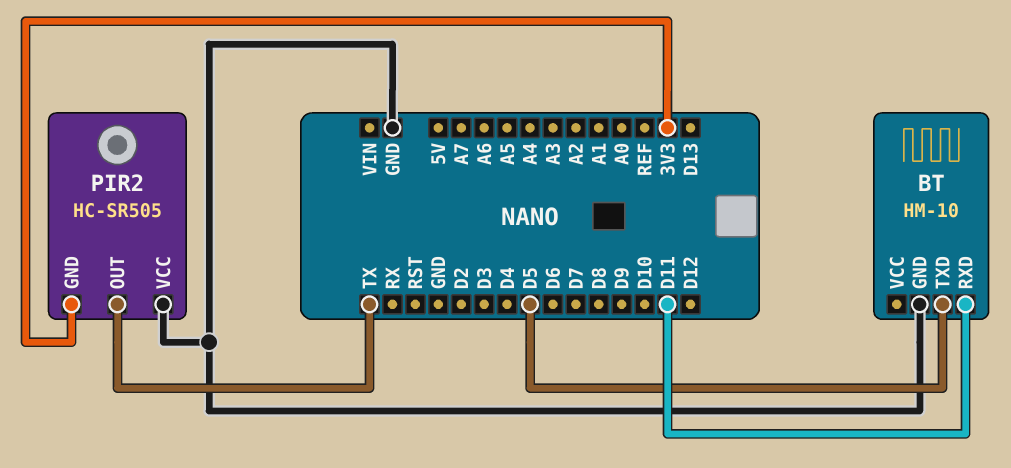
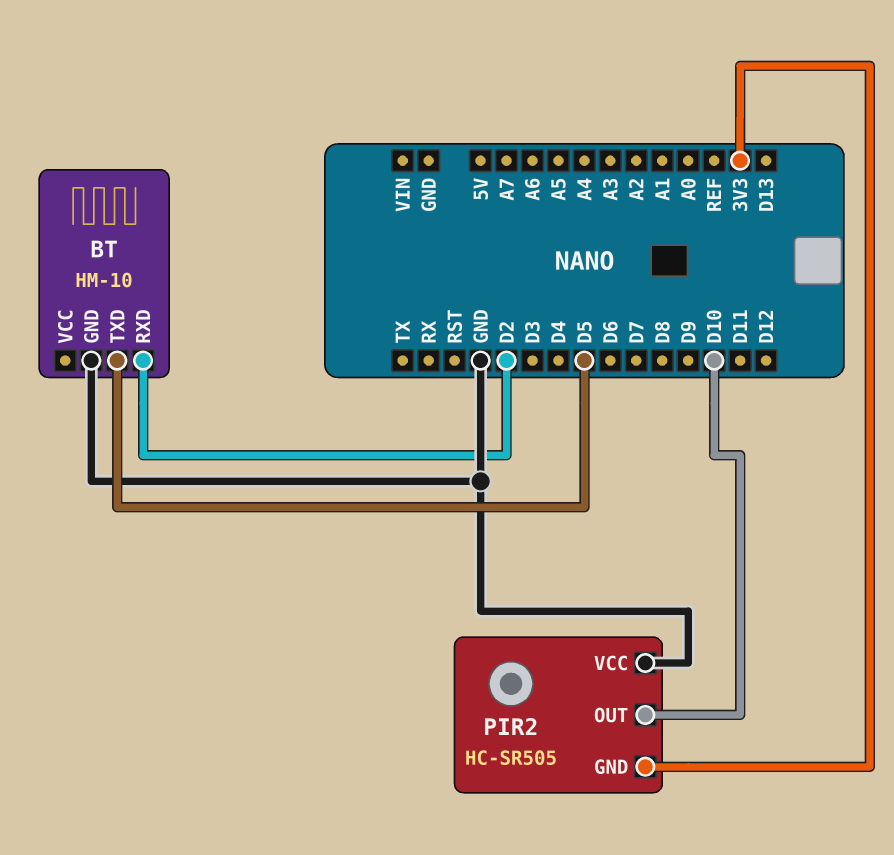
BT pin RXD: D11 -> D2
PIR2 pin OUT: TX -> D10

